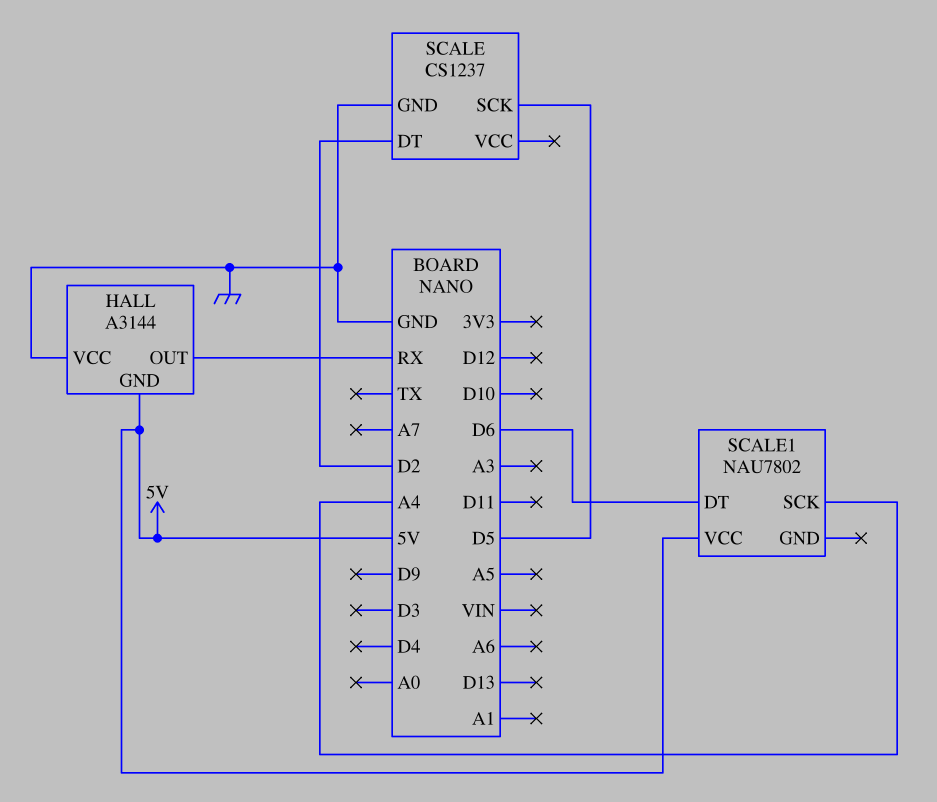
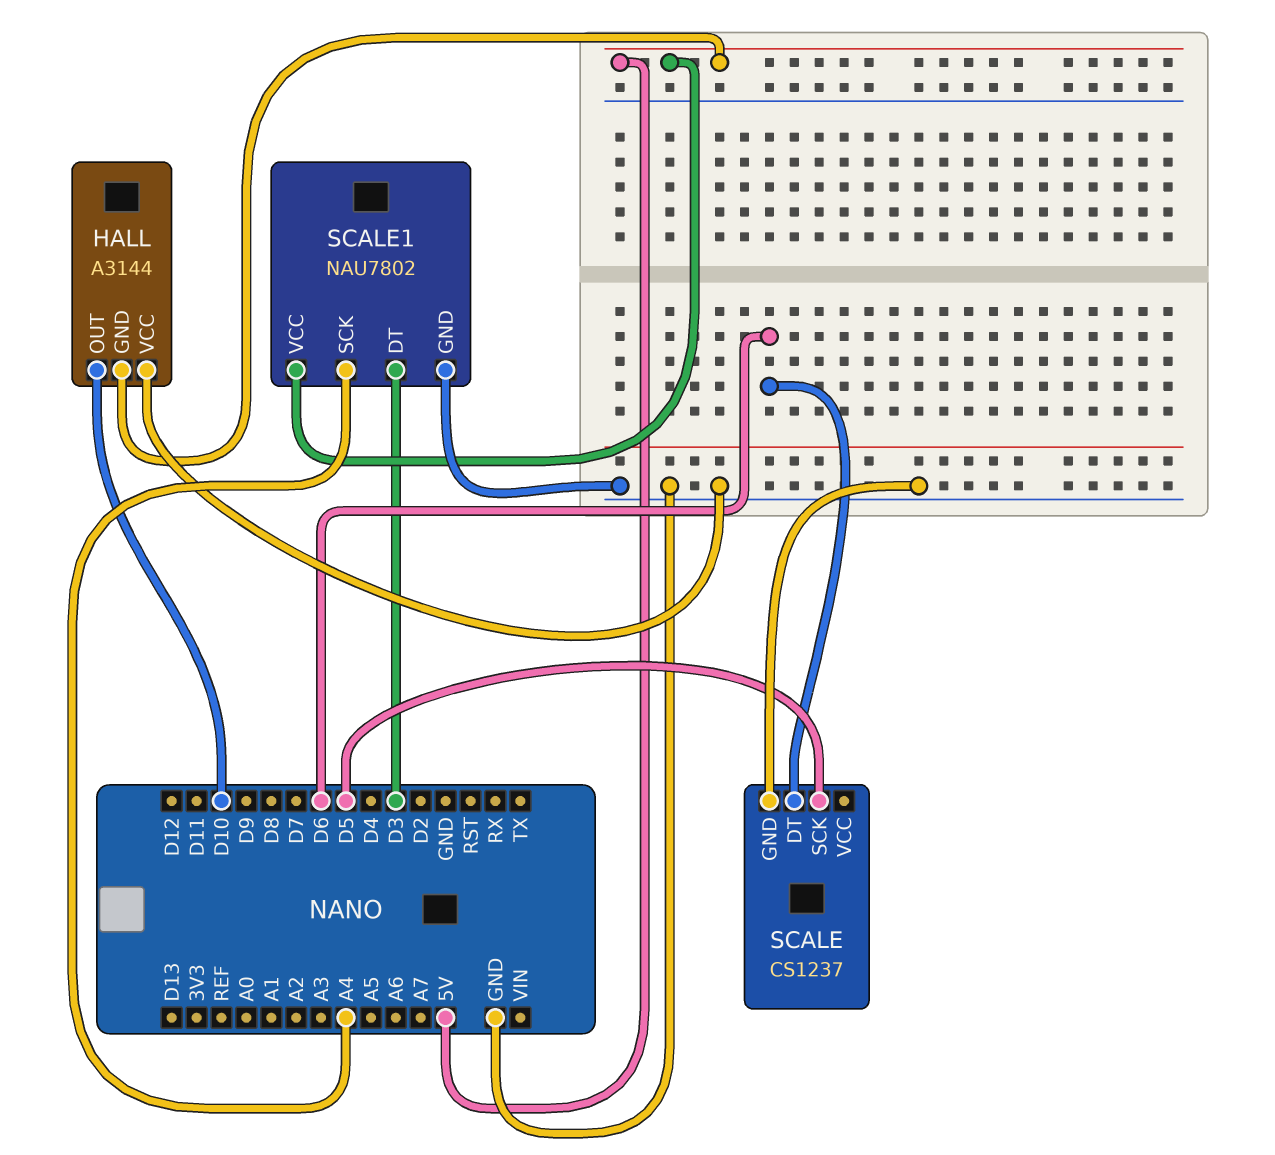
HALL pin OUT: RX -> D10
SCALE pin DT: D2 -> D6
SCALE1 pin DT: D6 -> D3
SCALE1 pin GND: none -> GND

